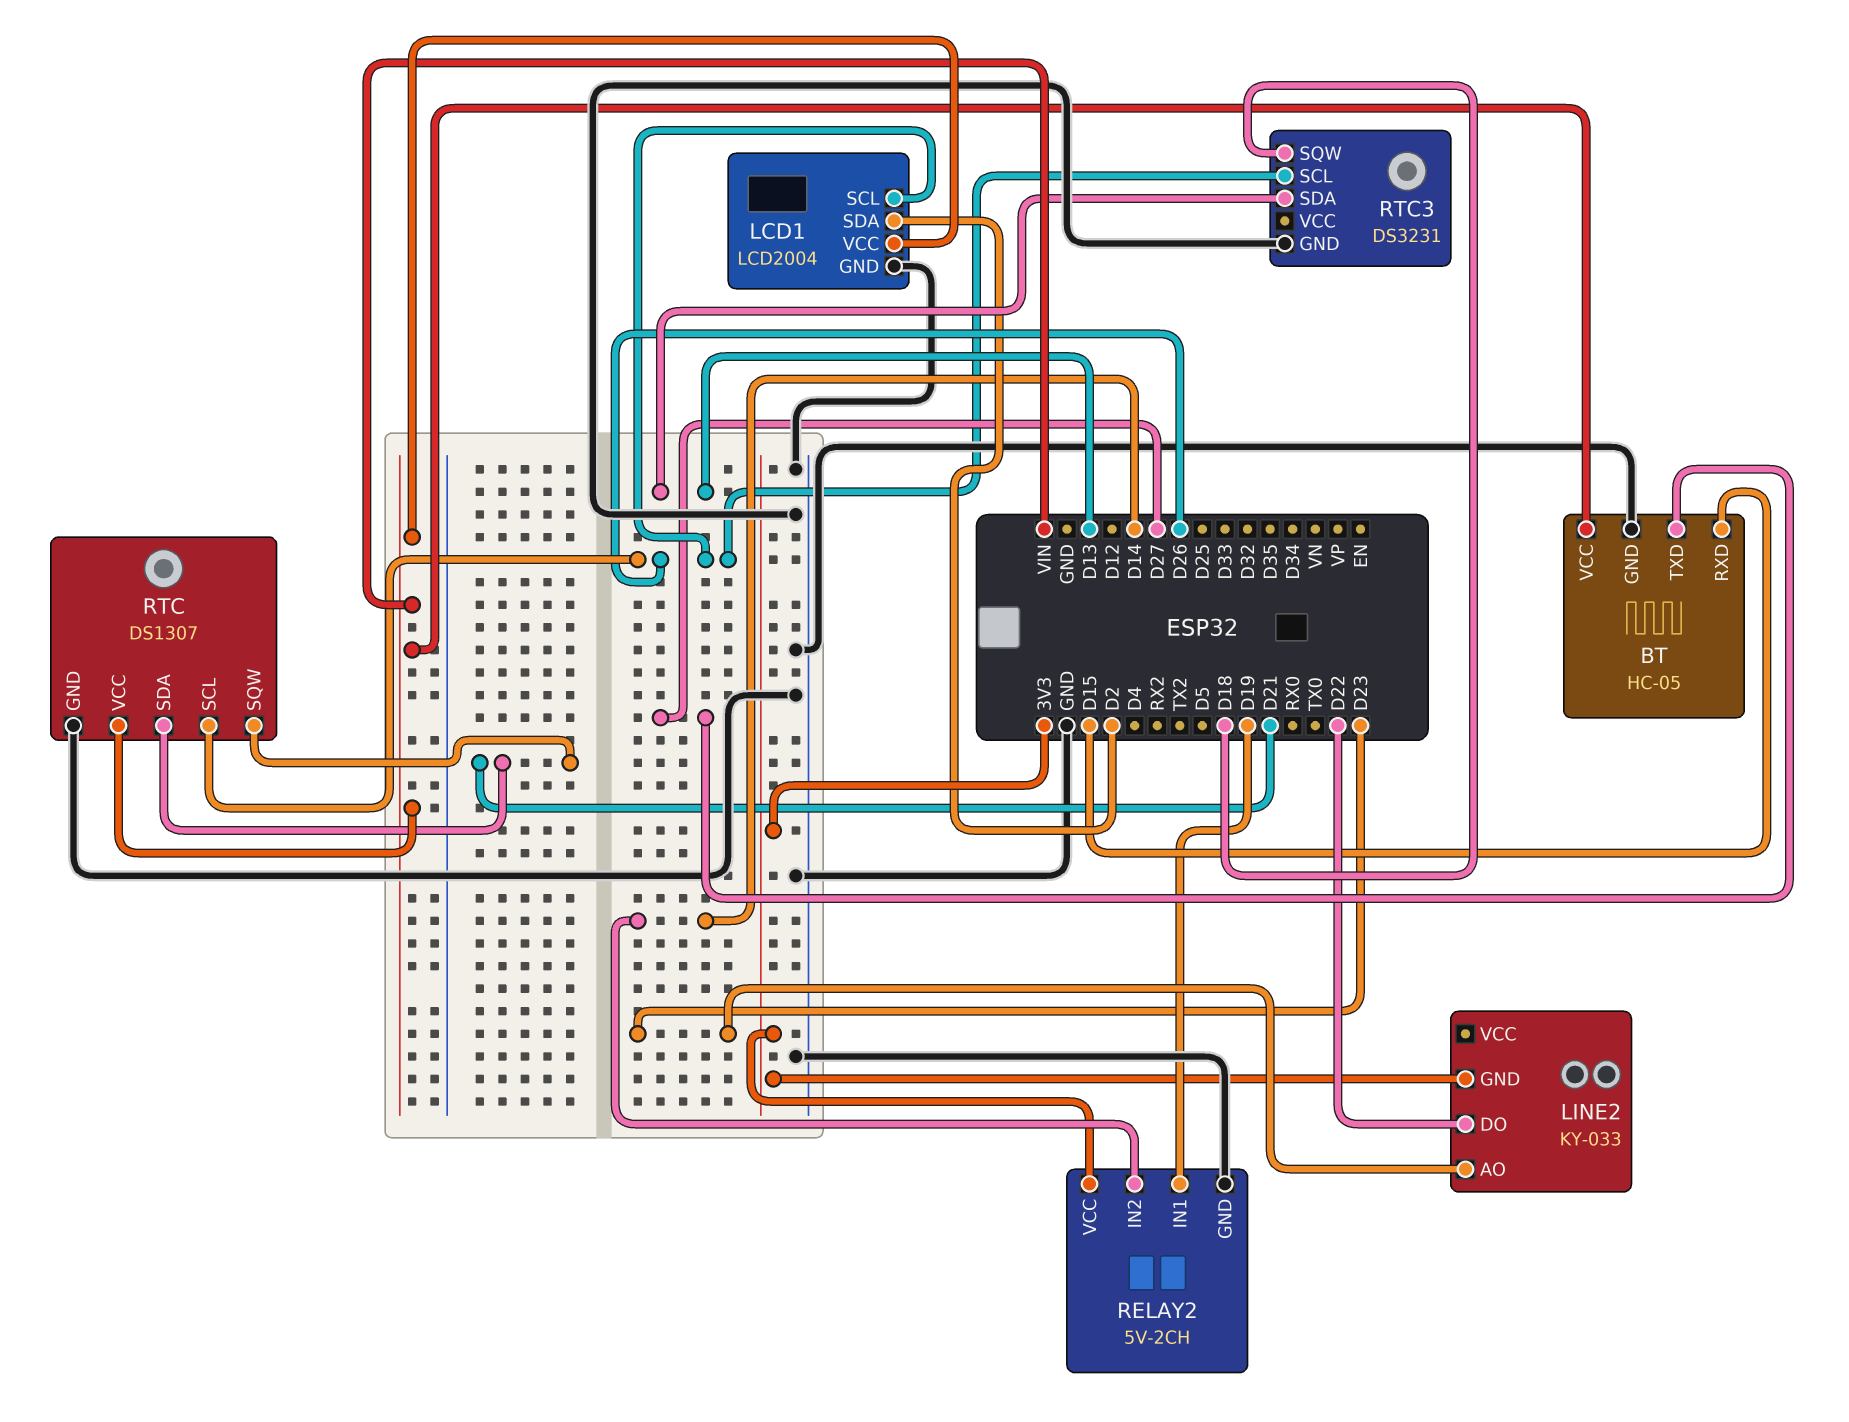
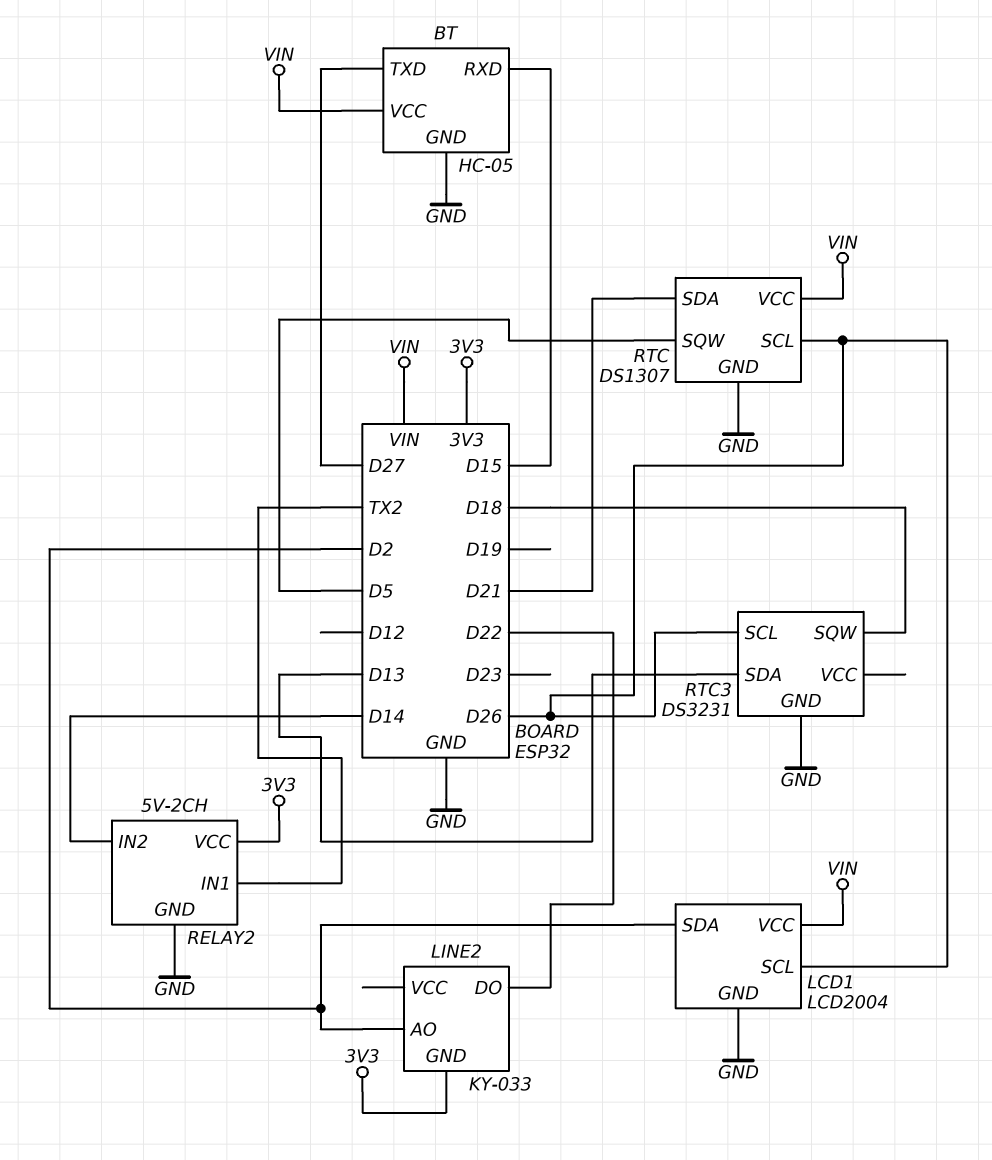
LINE2 pin AO: D23 -> D2
RELAY2 pin IN1: D19 -> TX2
RTC pin SQW: D21 -> D5

